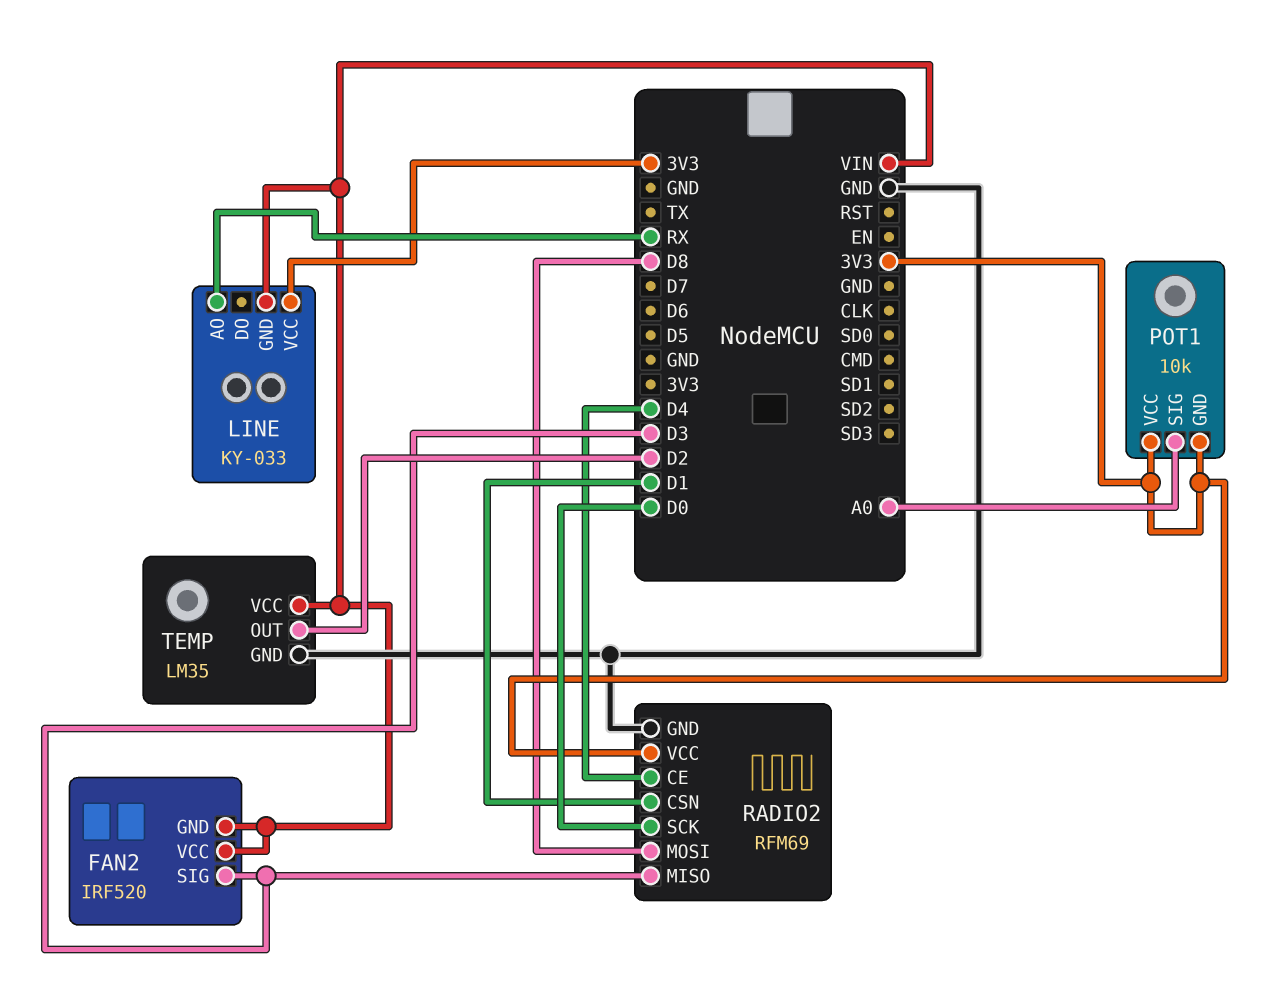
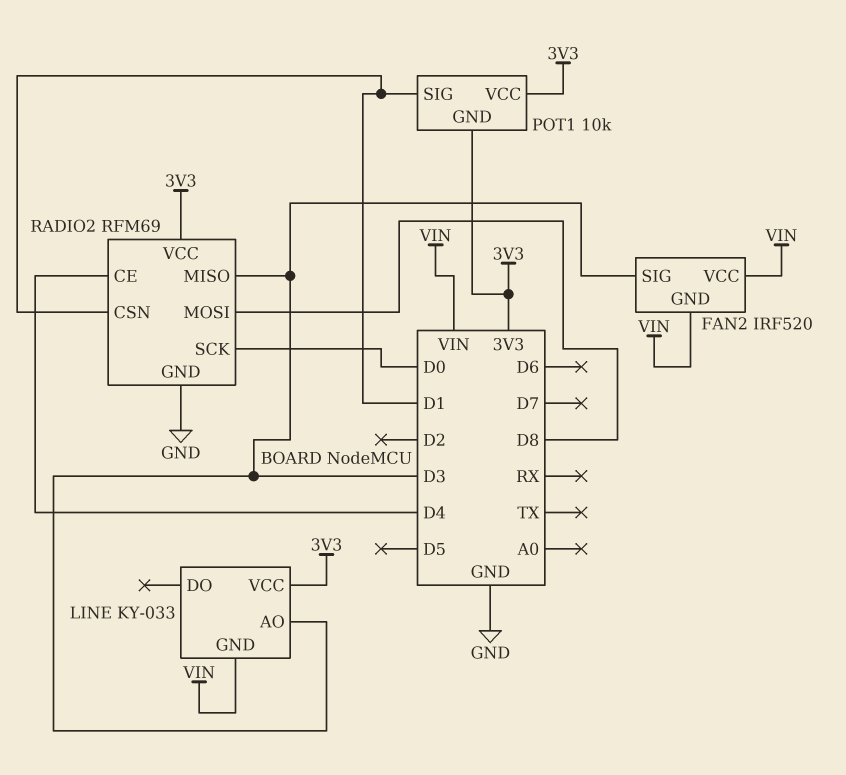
LINE pin AO: RX -> D3
POT1 pin SIG: A0 -> D1
TEMP: LM35 -> none
TEMP pin GND: GND -> none
TEMP pin OUT: D2 -> none
TEMP pin VCC: VIN -> none

